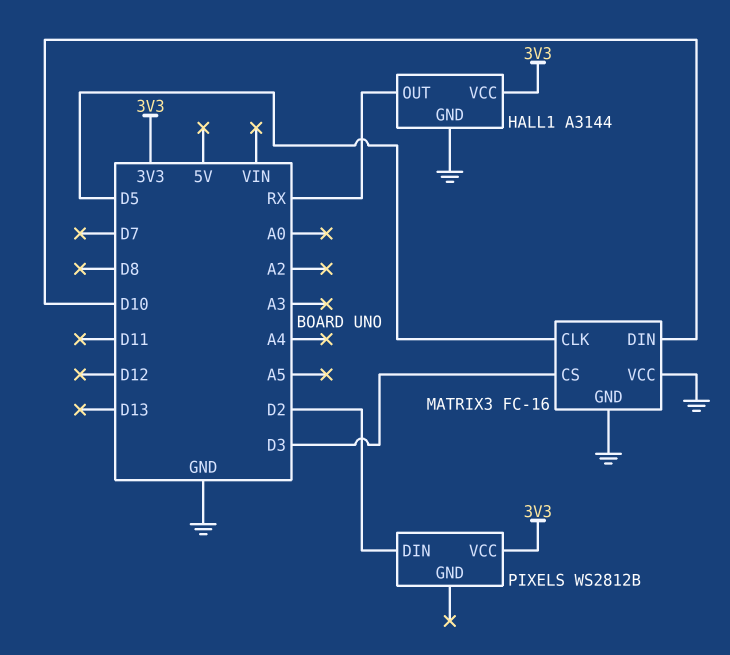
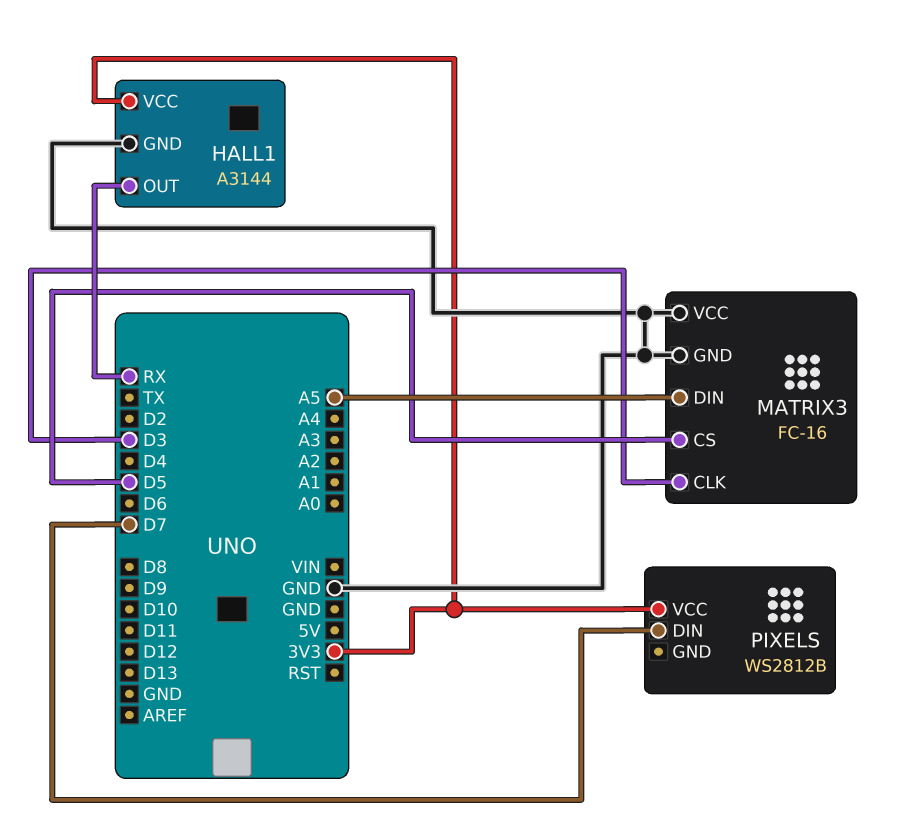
MATRIX3 pin CLK: D5 -> D3
MATRIX3 pin CS: D3 -> D5
MATRIX3 pin DIN: D10 -> A5
PIXELS pin DIN: D2 -> D7

